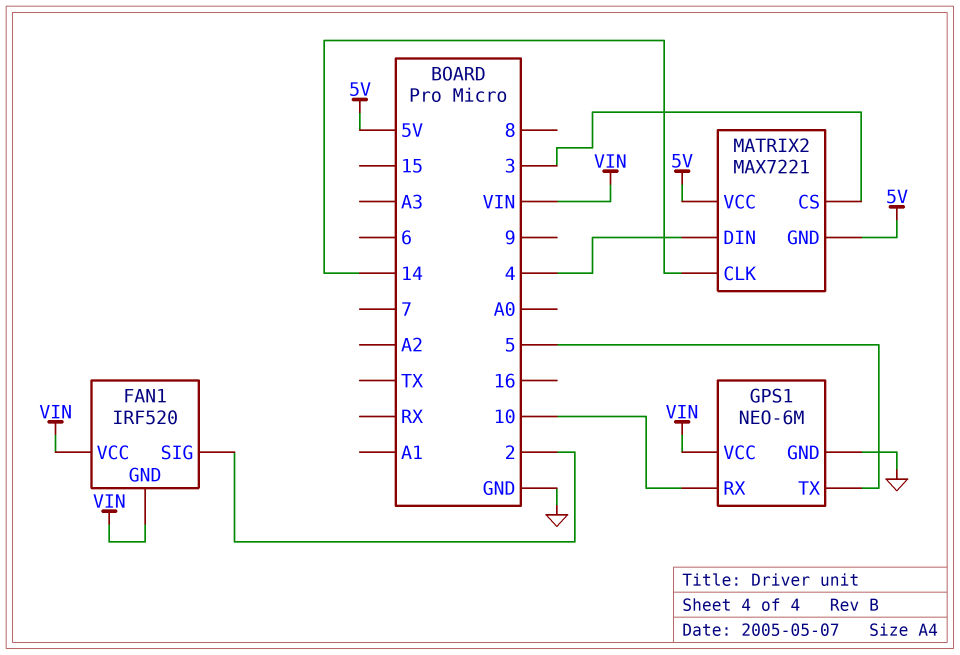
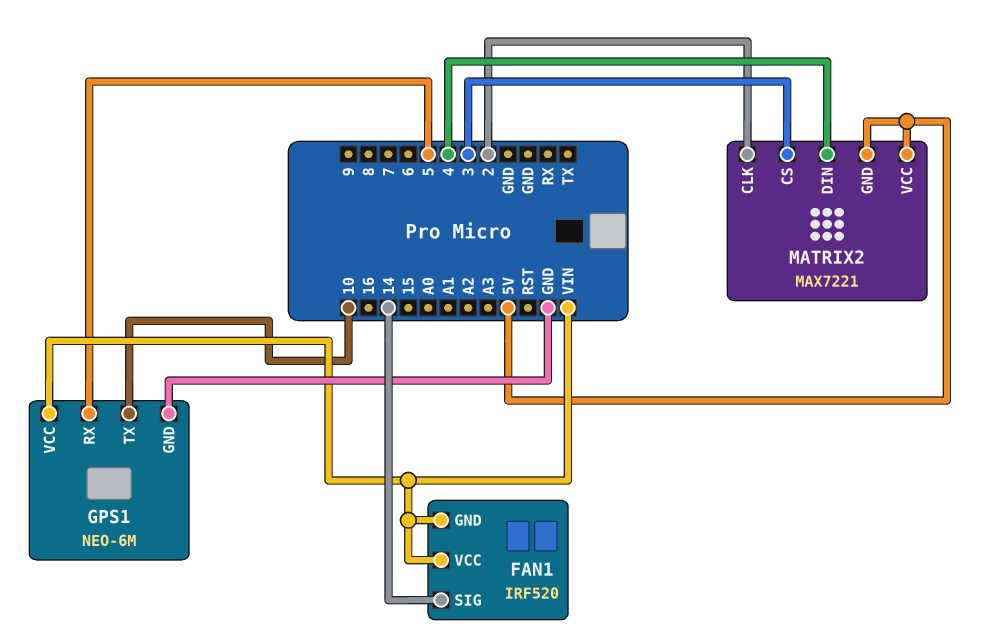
FAN1 pin SIG: 2 -> 14
GPS1 pin RX: 10 -> 5
GPS1 pin TX: 5 -> 10
MATRIX2 pin CLK: 14 -> 2

